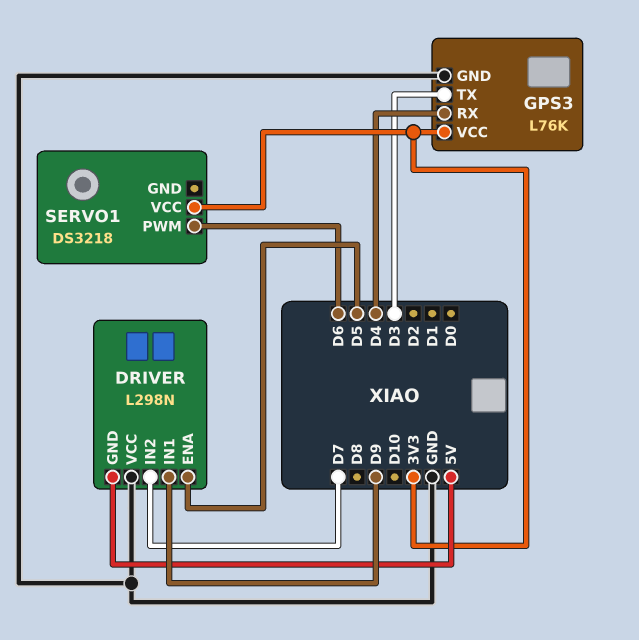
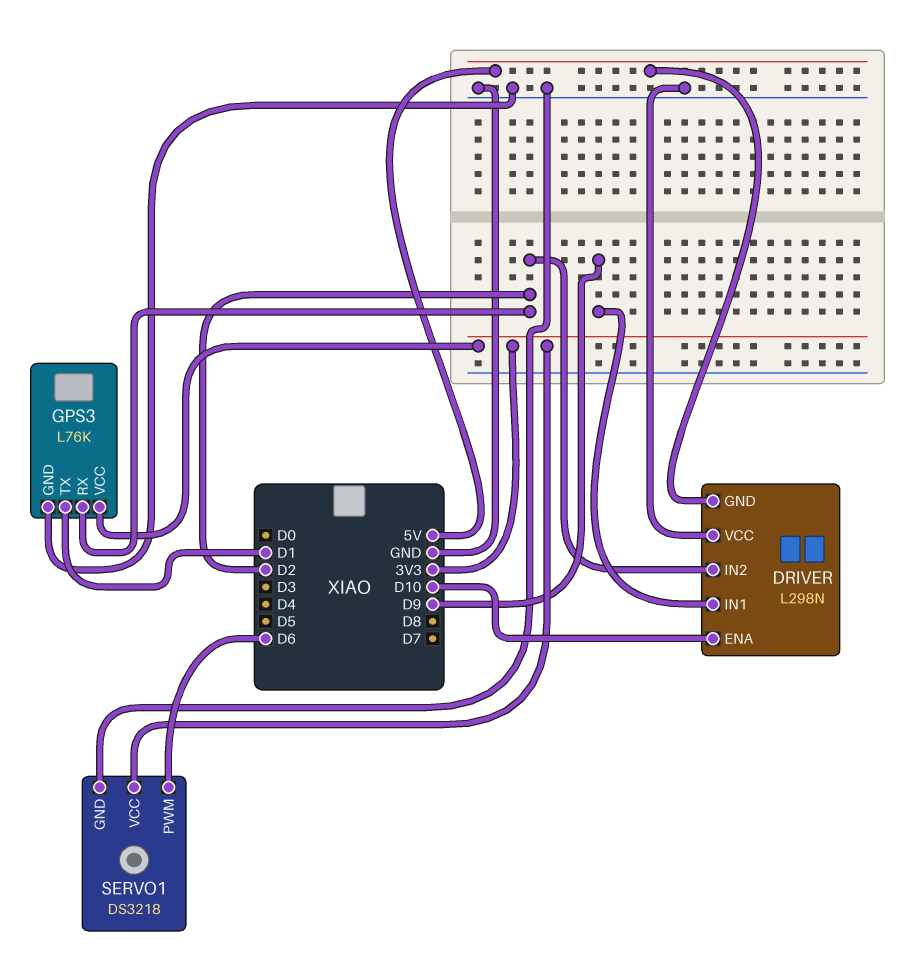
DRIVER pin ENA: D5 -> D10
DRIVER pin IN2: D7 -> D2
GPS3 pin RX: D4 -> D2
GPS3 pin TX: D3 -> D1
SERVO1 pin GND: none -> GND

